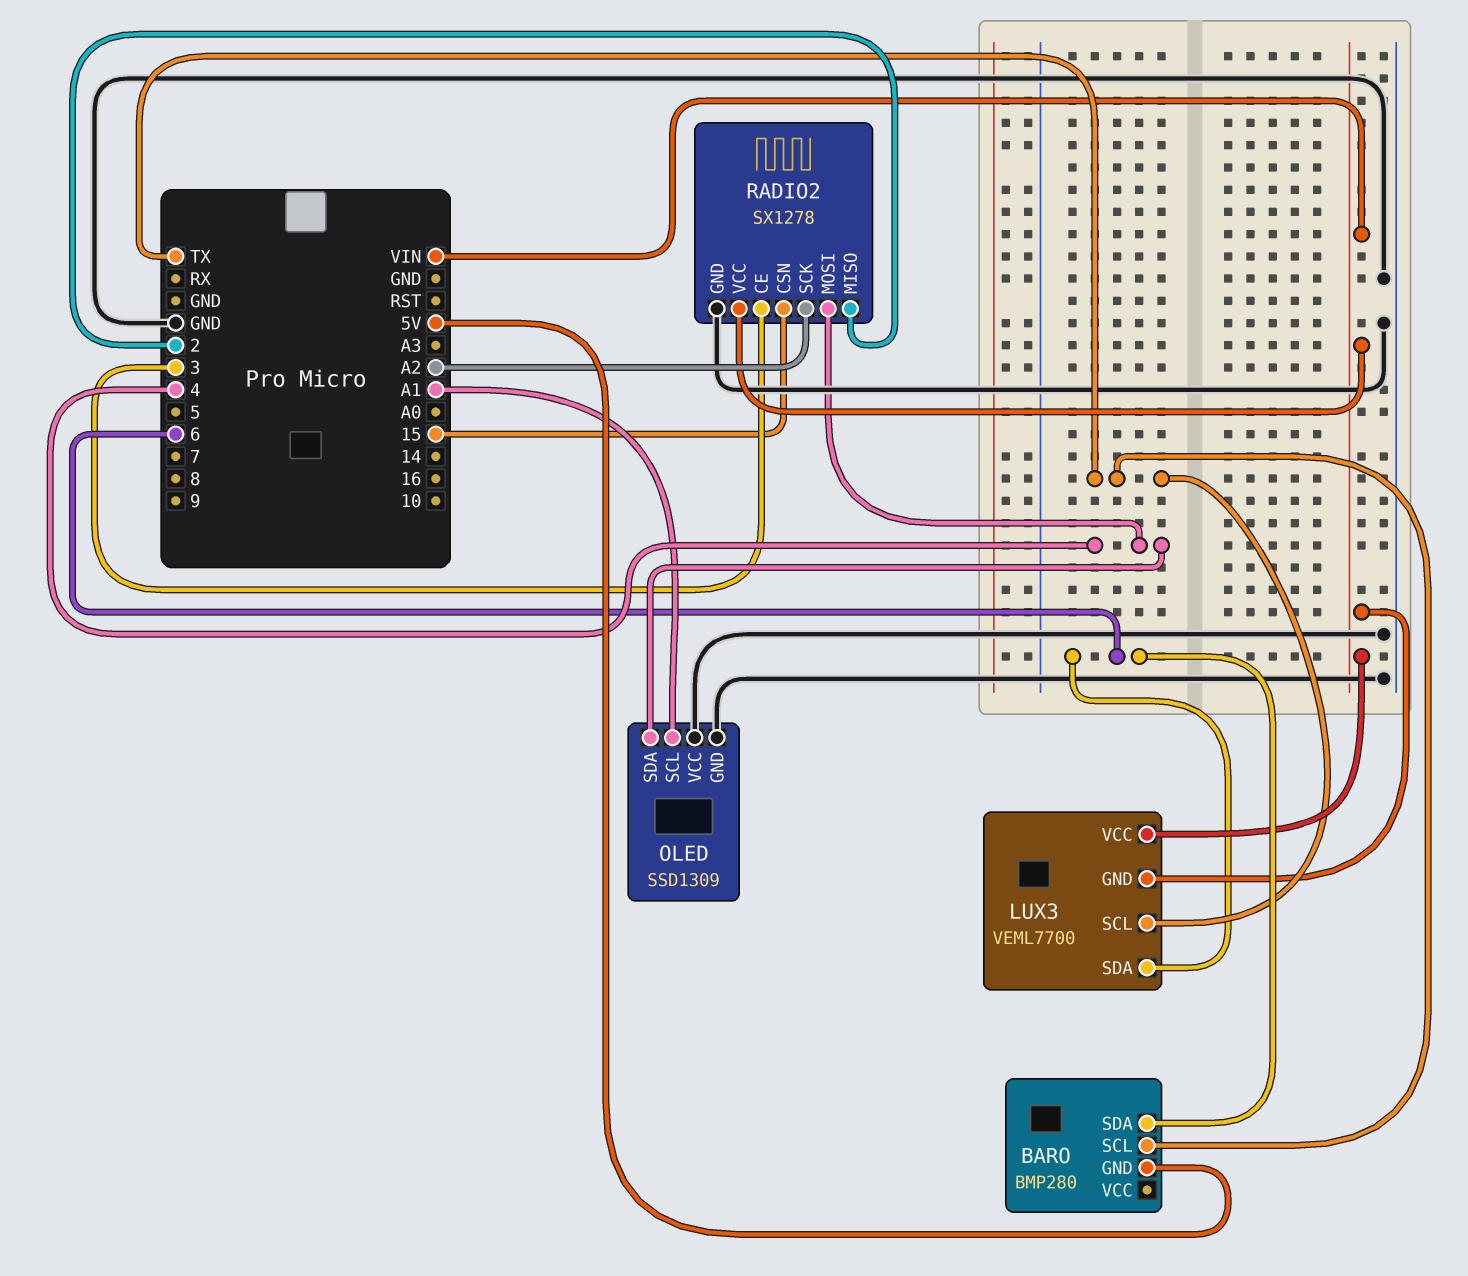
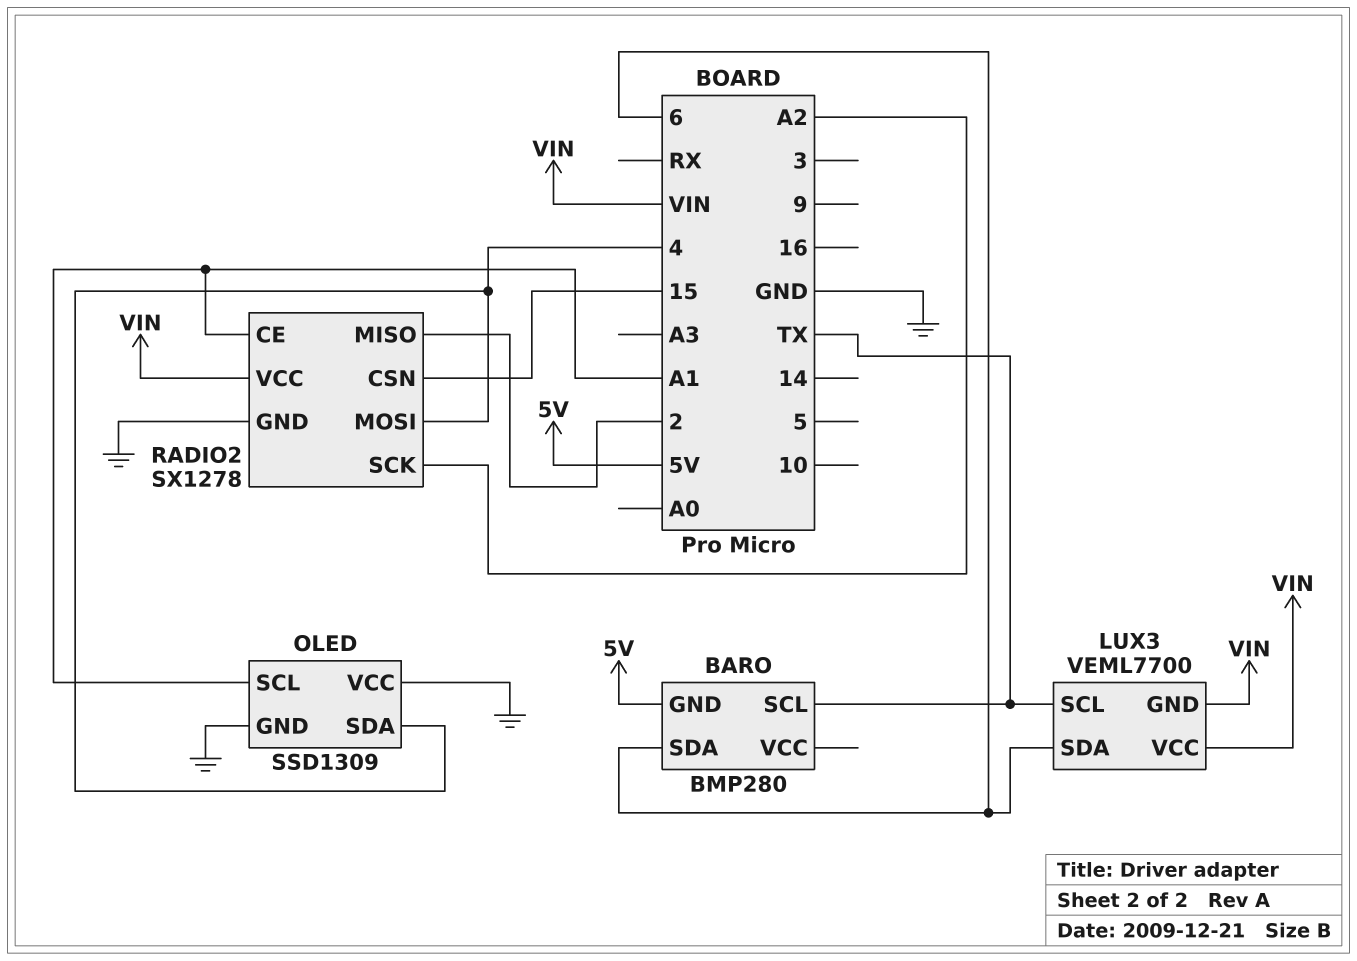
RADIO2 pin CE: 3 -> A1

